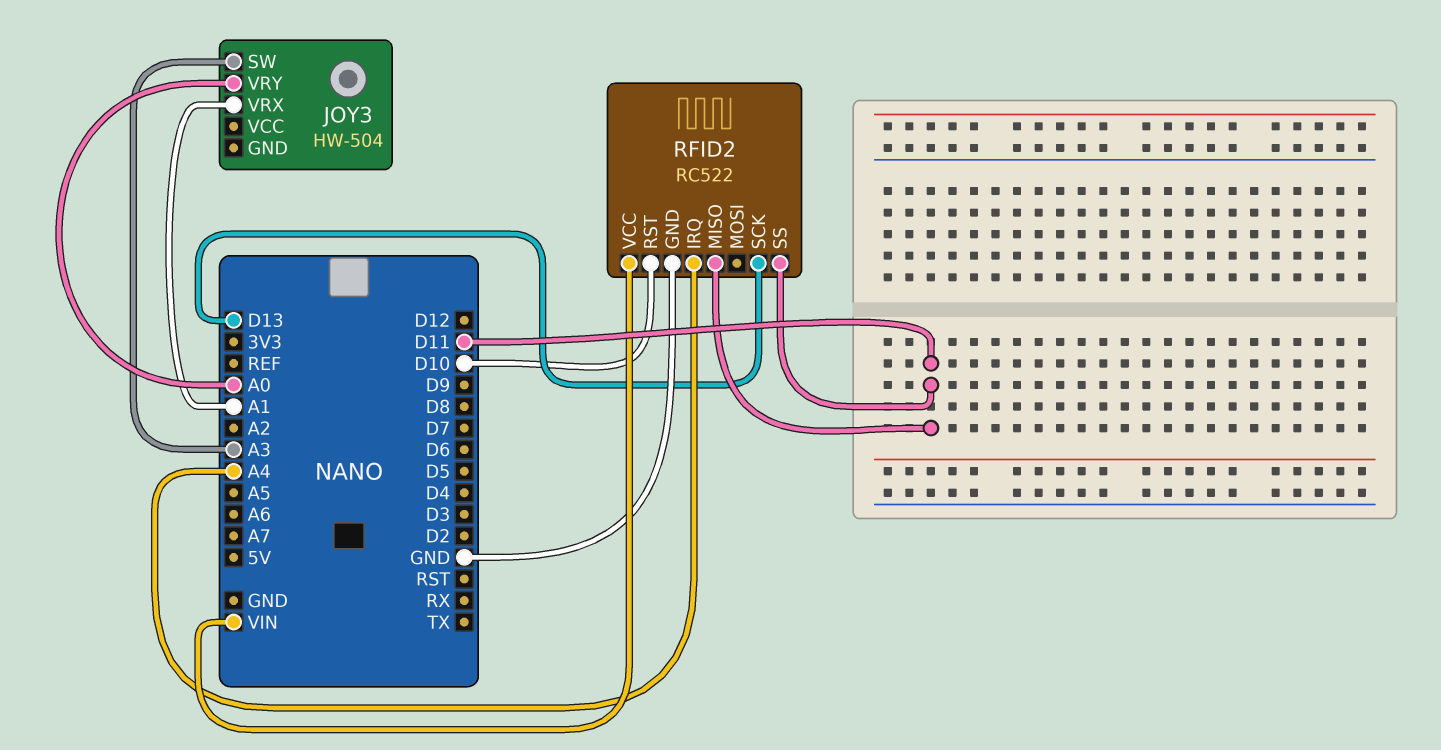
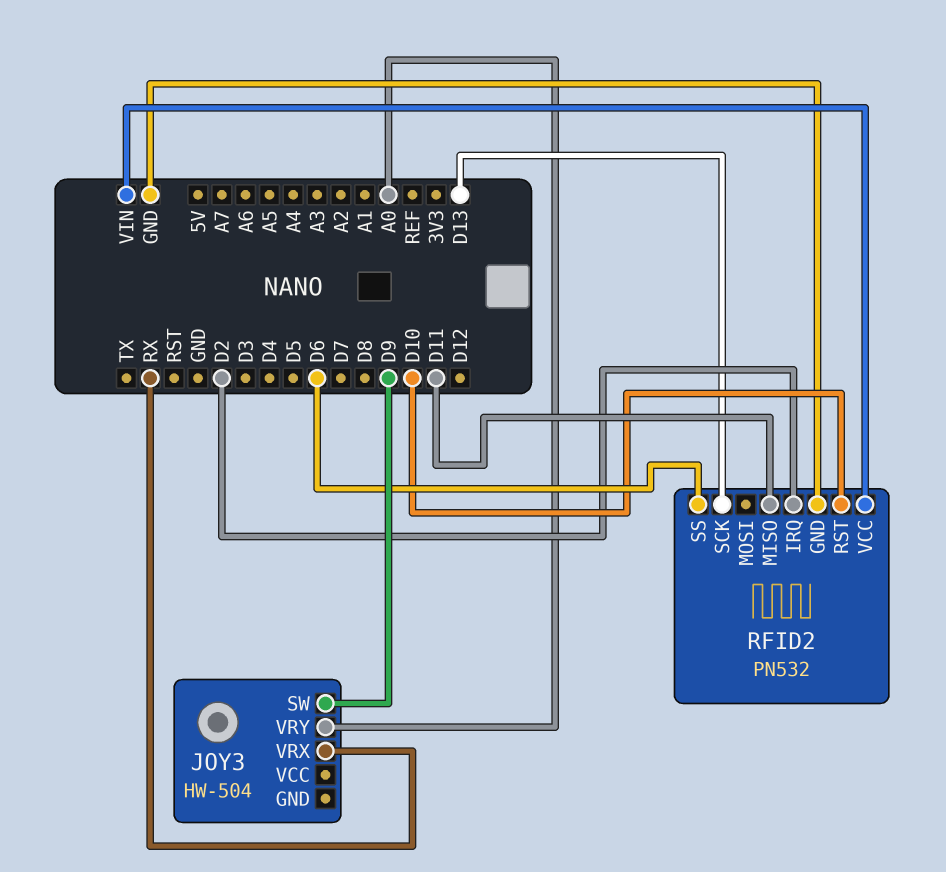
JOY3 pin SW: A3 -> D9
JOY3 pin VRX: A1 -> RX
RFID2: RC522 -> PN532
RFID2 pin IRQ: A4 -> D2
RFID2 pin SS: D11 -> D6

